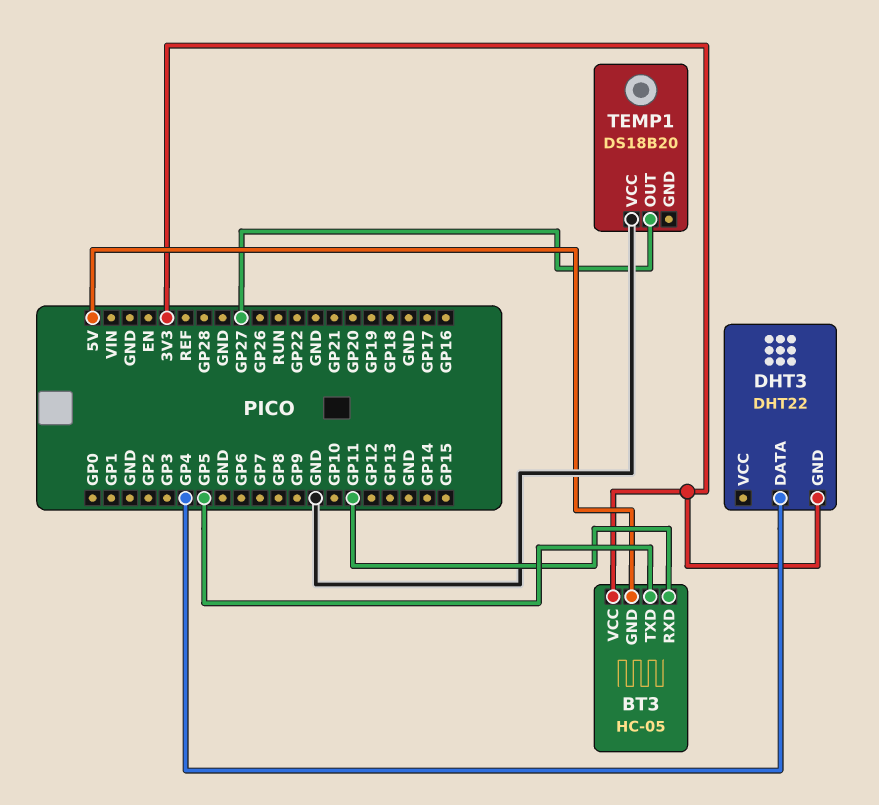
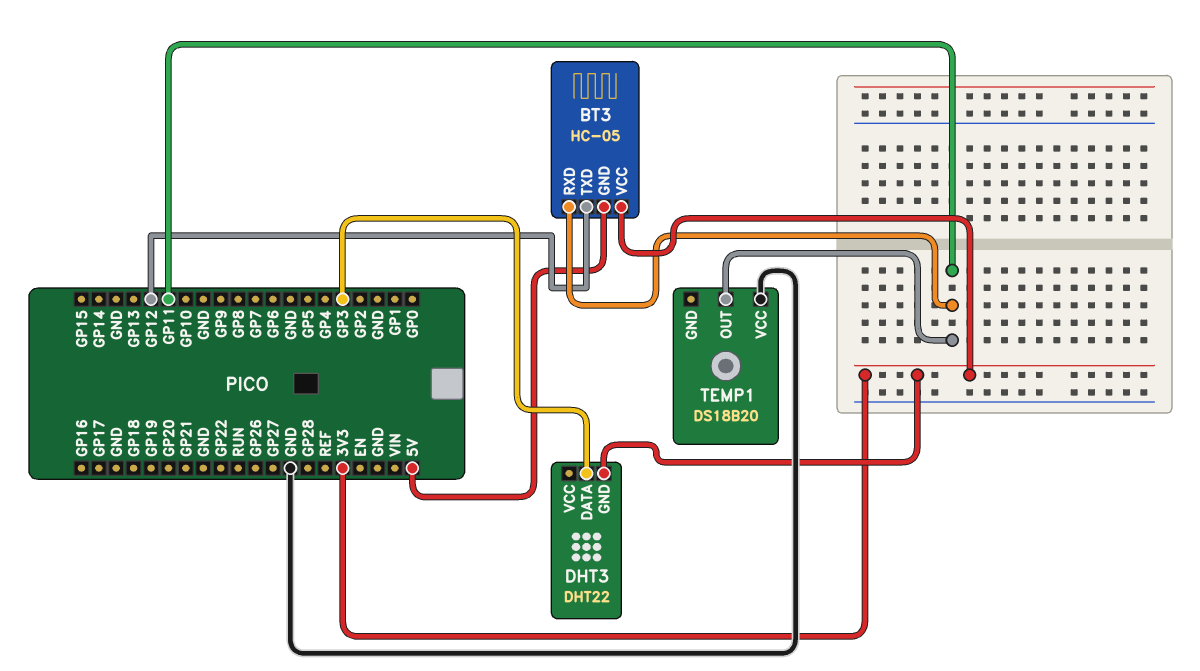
BT3 pin TXD: GP5 -> GP12
DHT3 pin DATA: GP4 -> GP3
TEMP1 pin OUT: GP27 -> GP11

